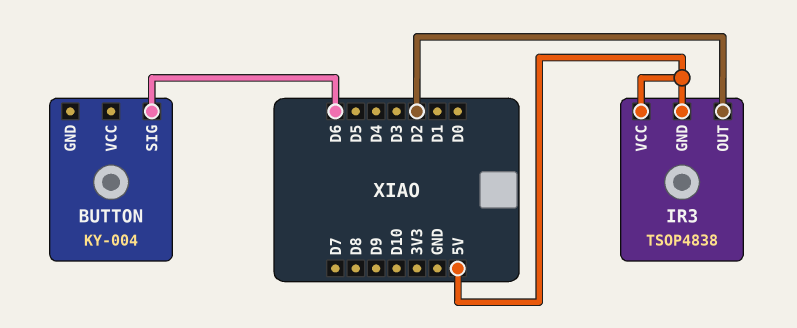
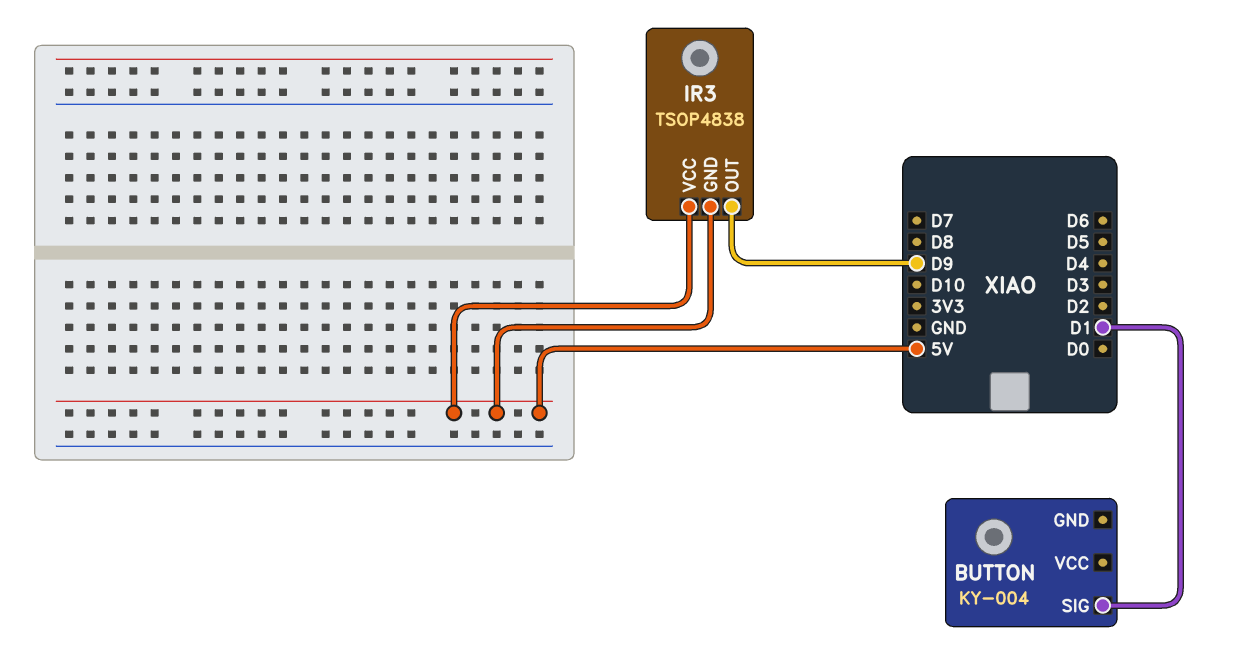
BUTTON pin SIG: D6 -> D1
IR3 pin OUT: D2 -> D9

